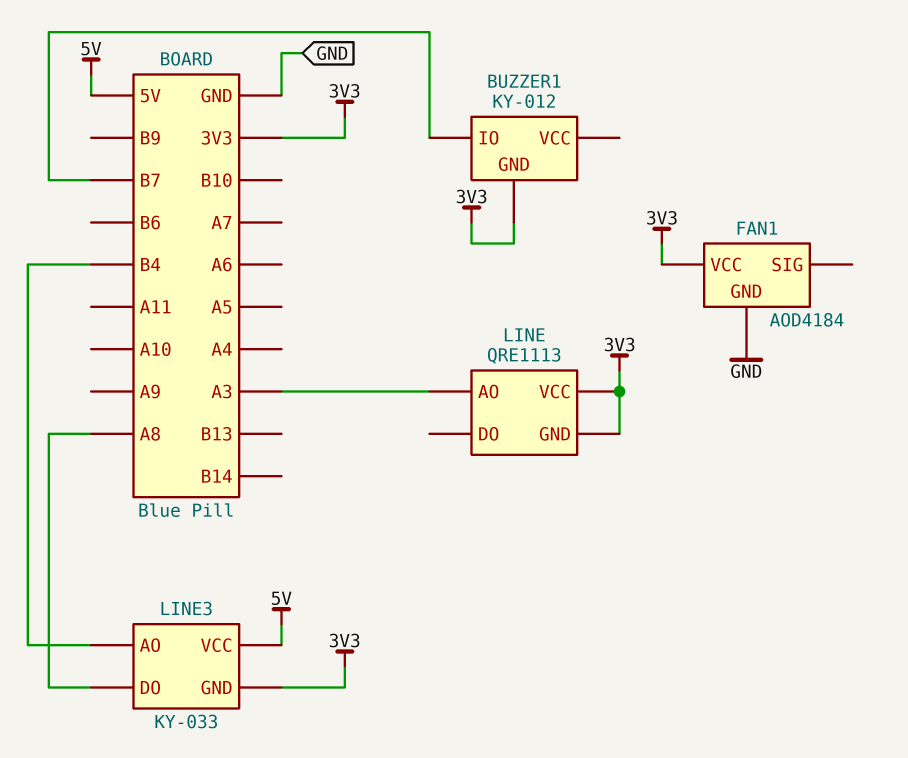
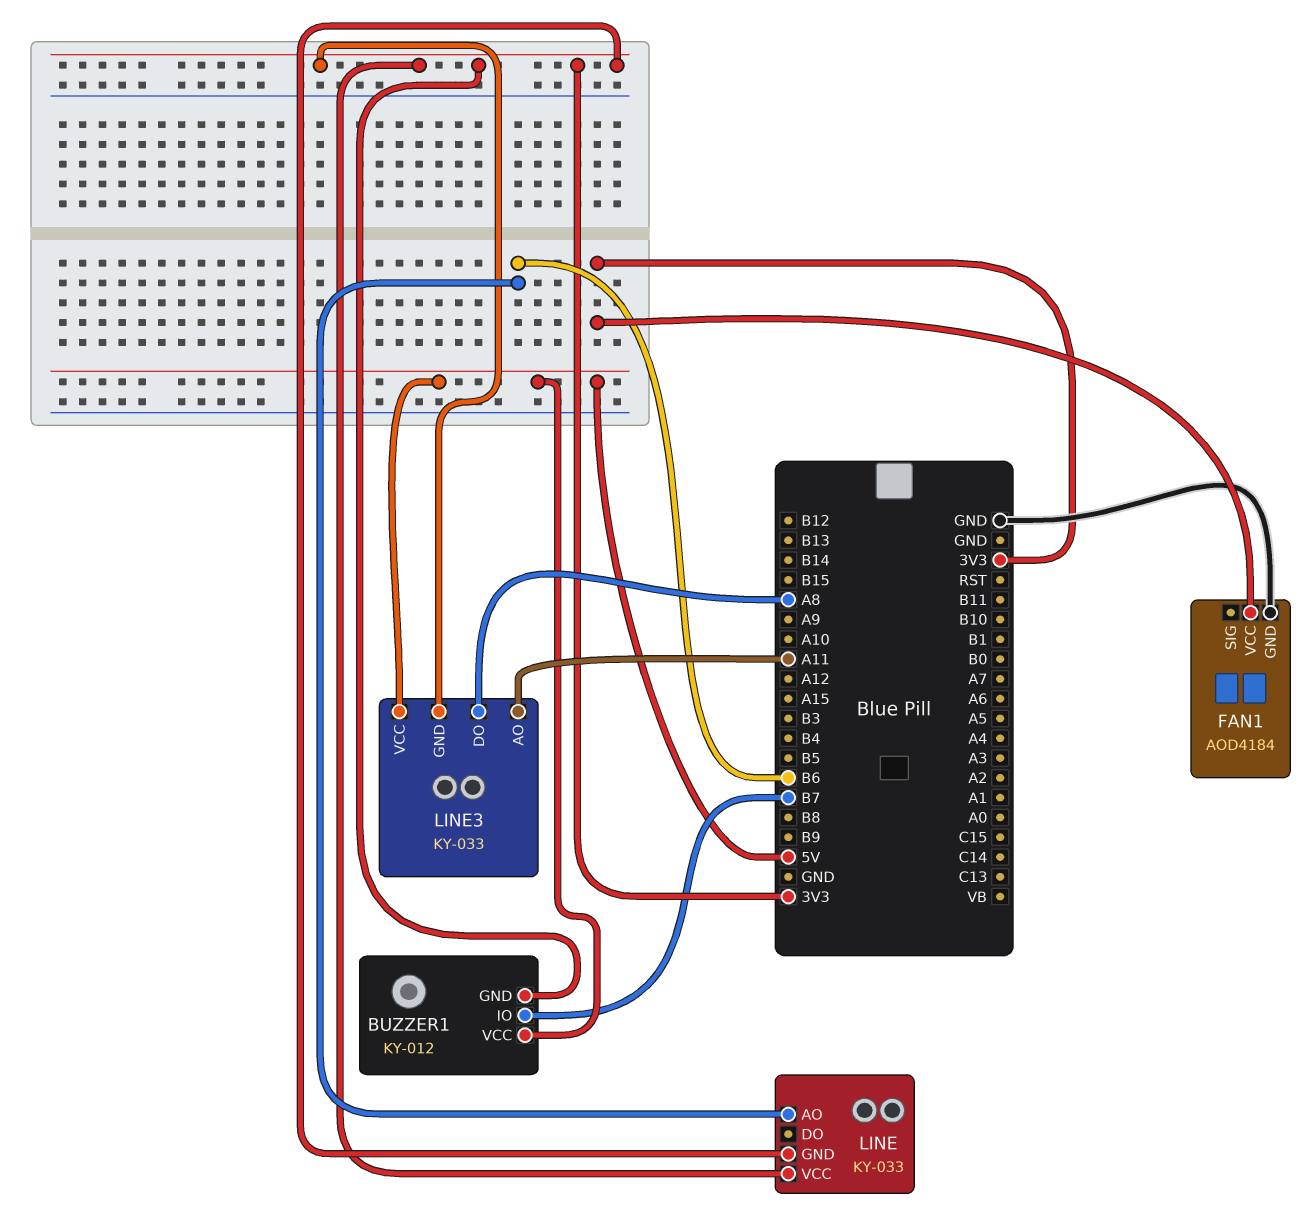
BUZZER1 pin VCC: none -> 5V
LINE: QRE1113 -> KY-033
LINE pin AO: A3 -> B6
LINE3 pin AO: B4 -> A11

